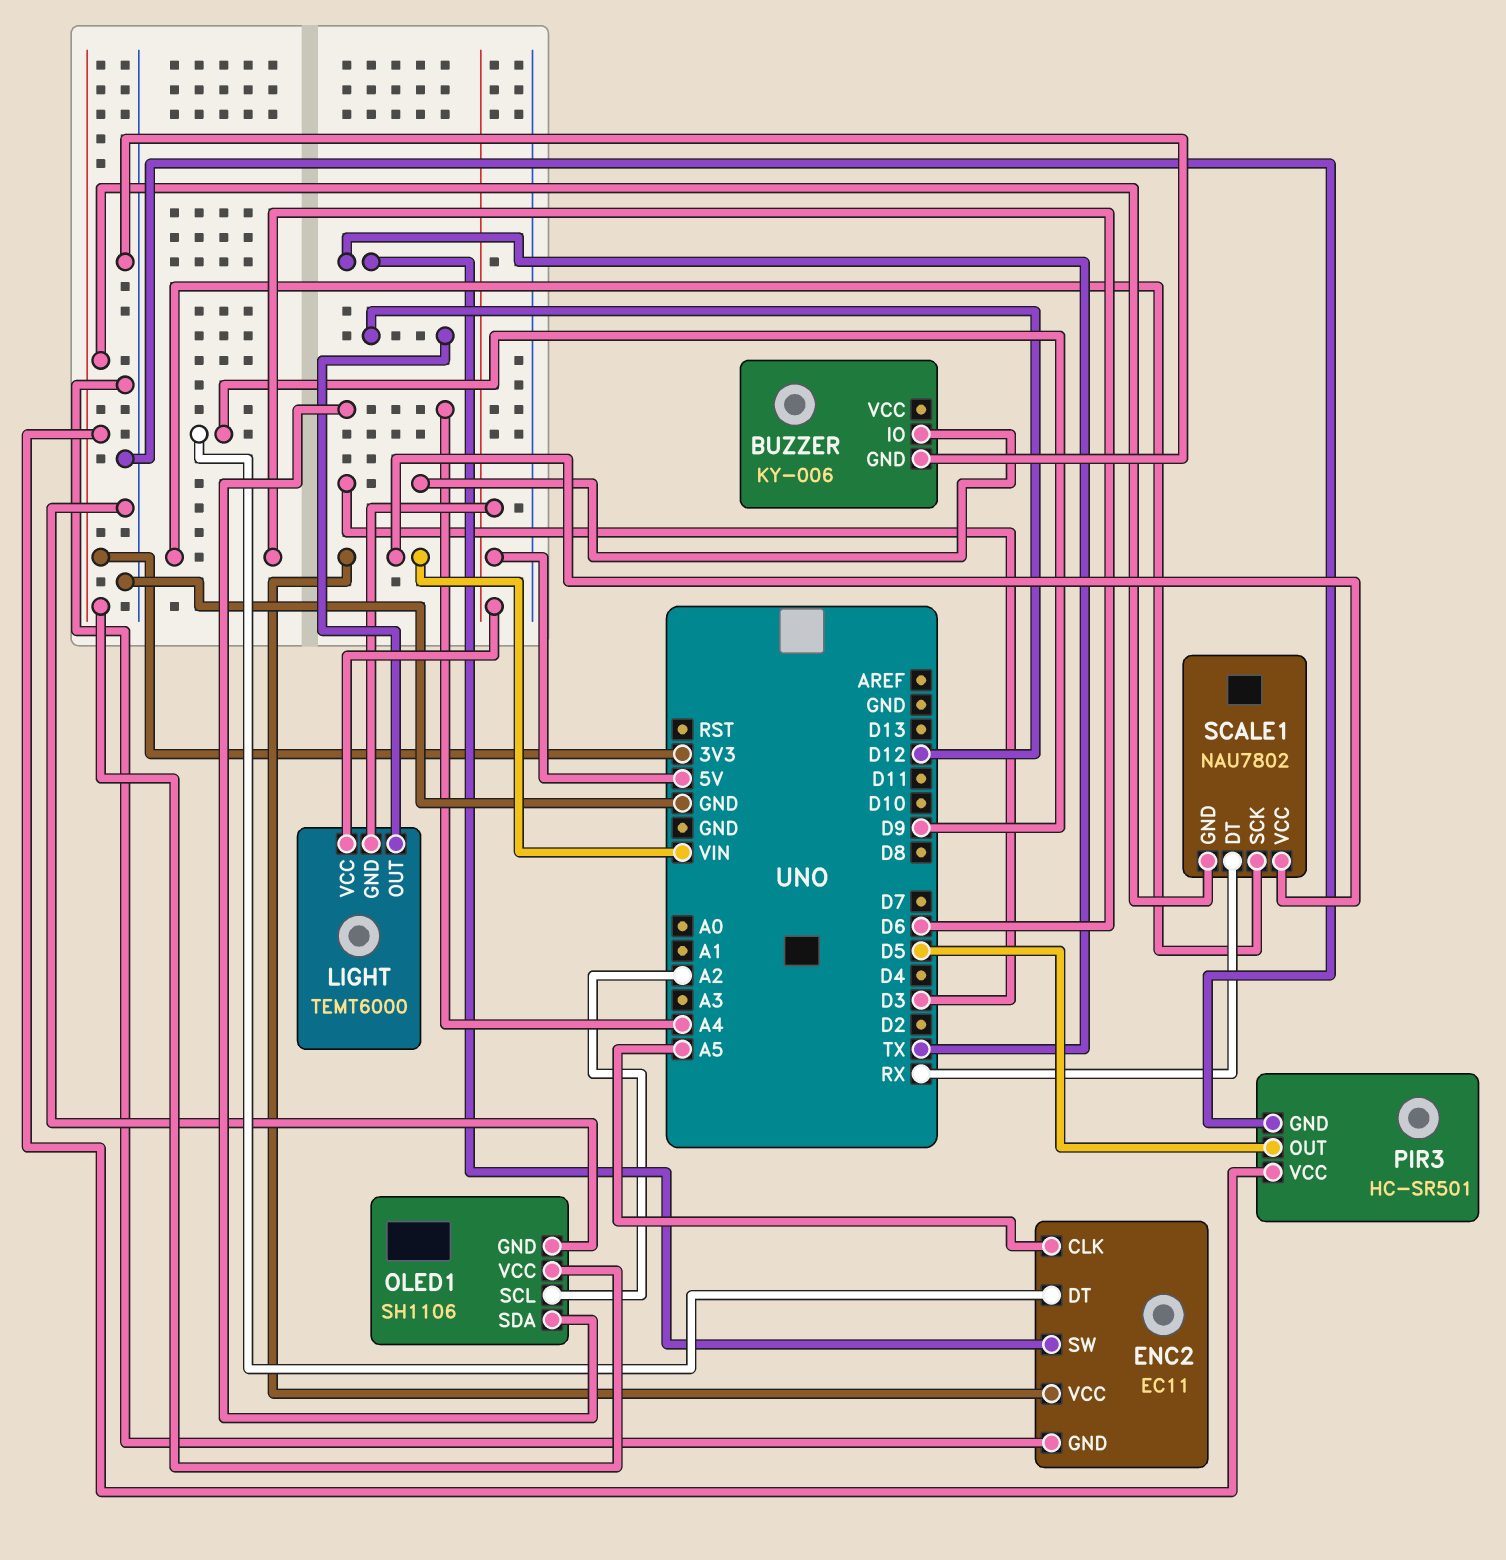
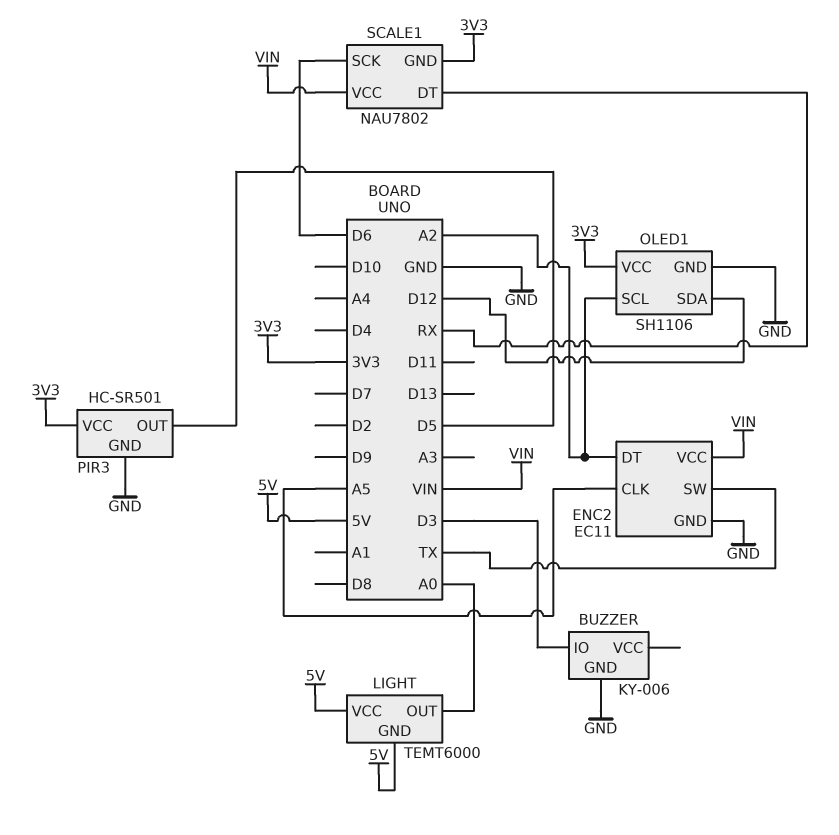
ENC2 pin DT: D9 -> A2
LIGHT pin OUT: D12 -> A0
OLED1 pin SDA: A4 -> D12

